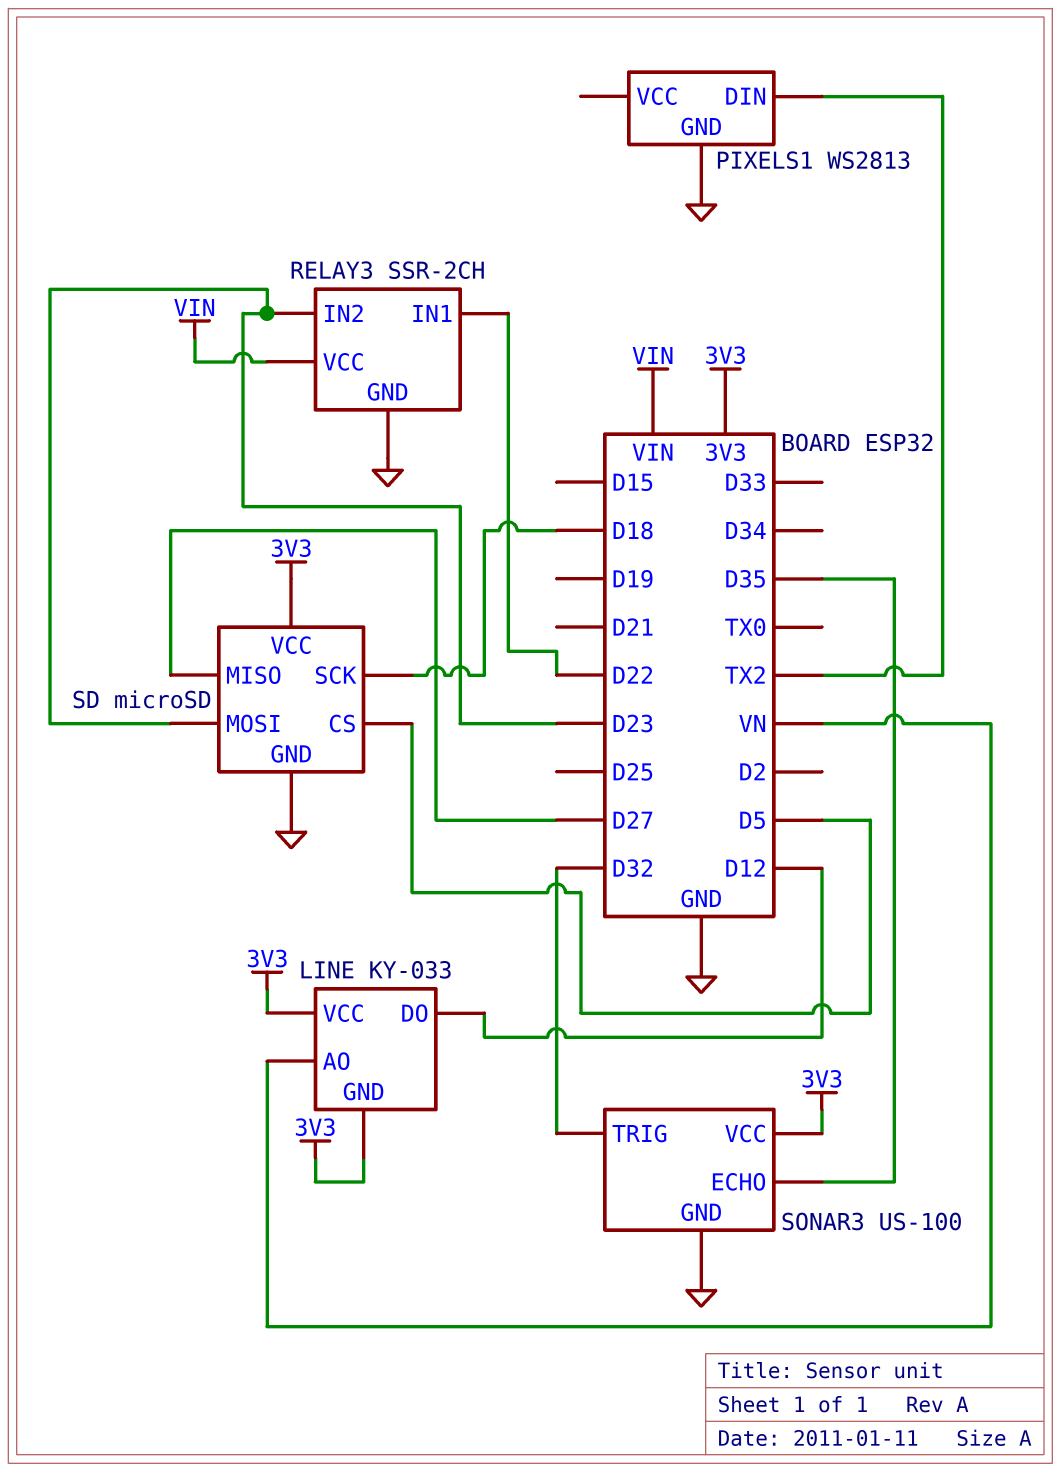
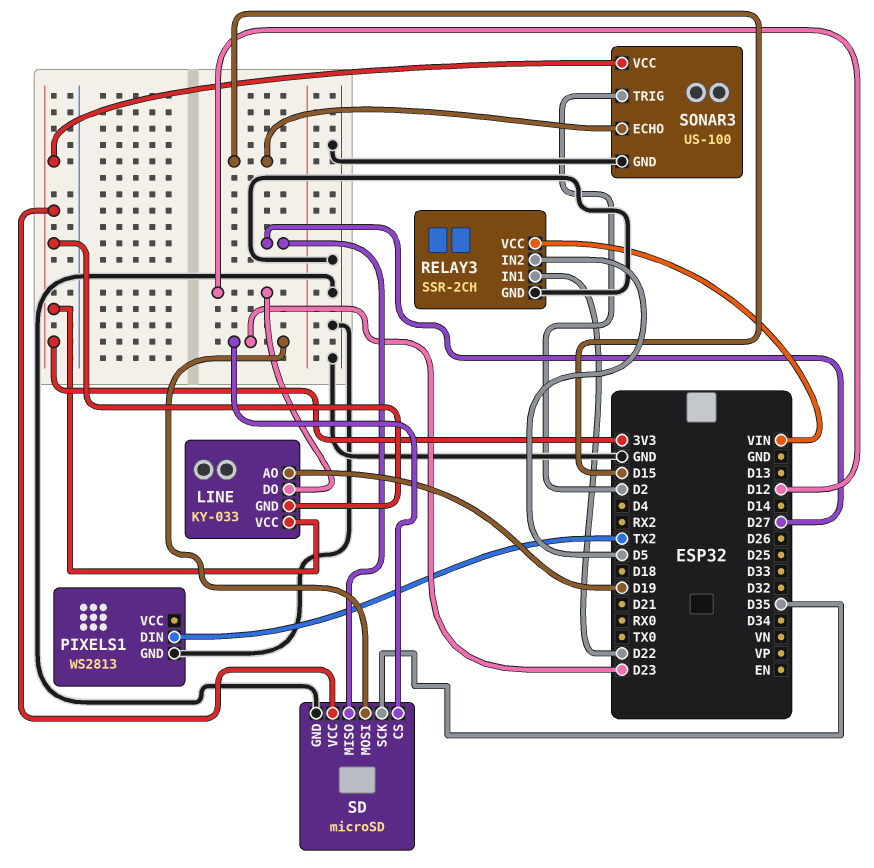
LINE pin AO: VN -> D19
RELAY3 pin IN2: D23 -> D5
SD pin CS: D5 -> D23
SD pin SCK: D18 -> D35
SONAR3 pin ECHO: D35 -> D15
SONAR3 pin TRIG: D32 -> D2

